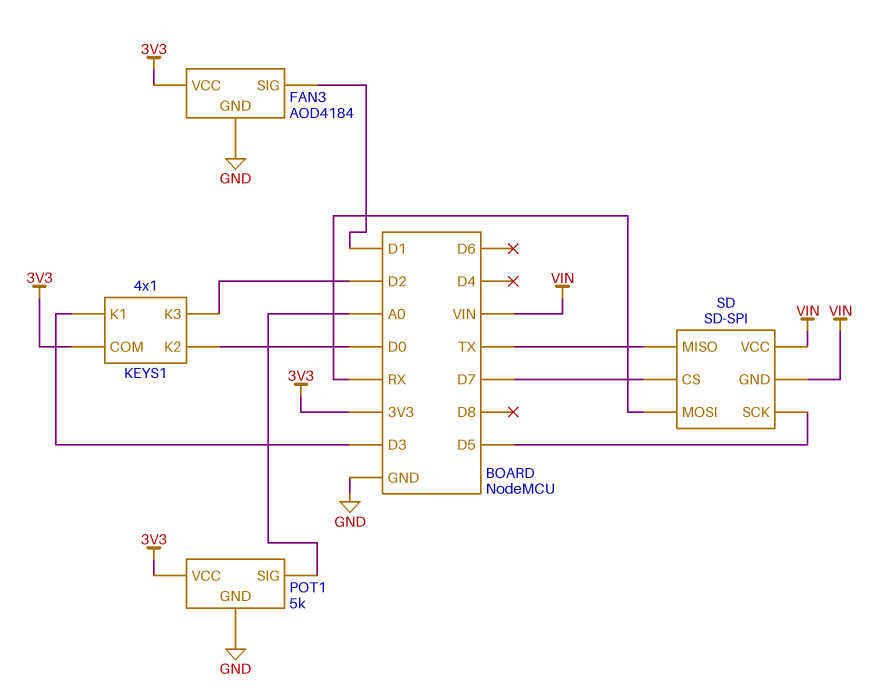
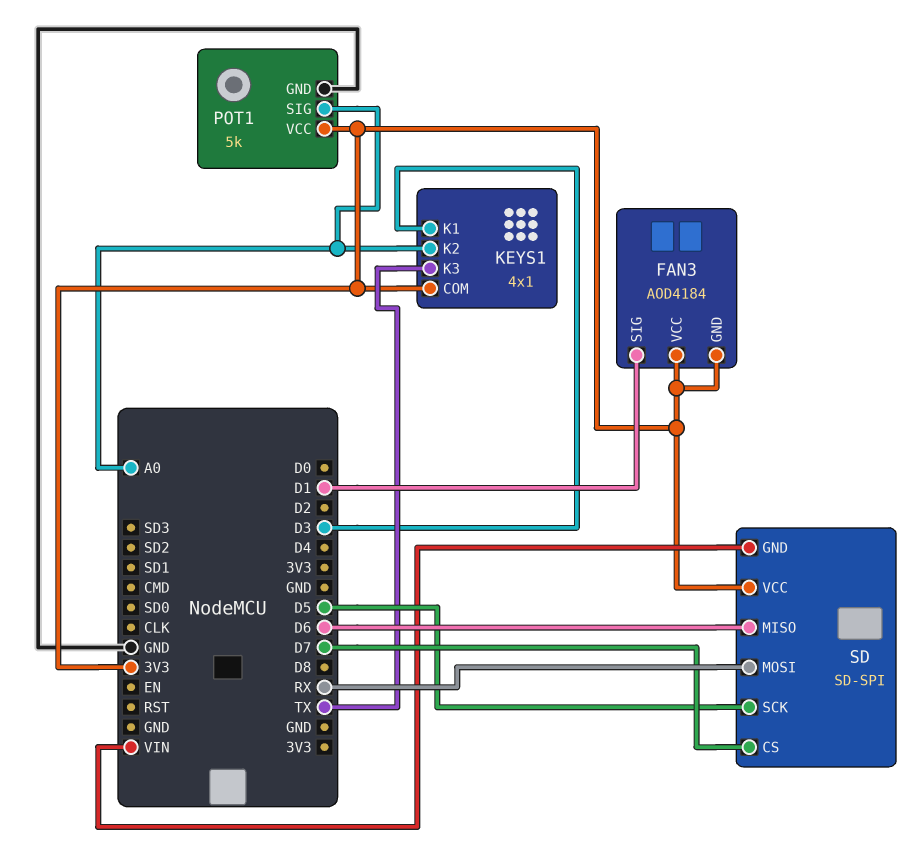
FAN3 pin GND: GND -> 3V3
KEYS1 pin K2: D0 -> A0
KEYS1 pin K3: D2 -> TX
SD pin MISO: TX -> D6
SD pin VCC: VIN -> 3V3

